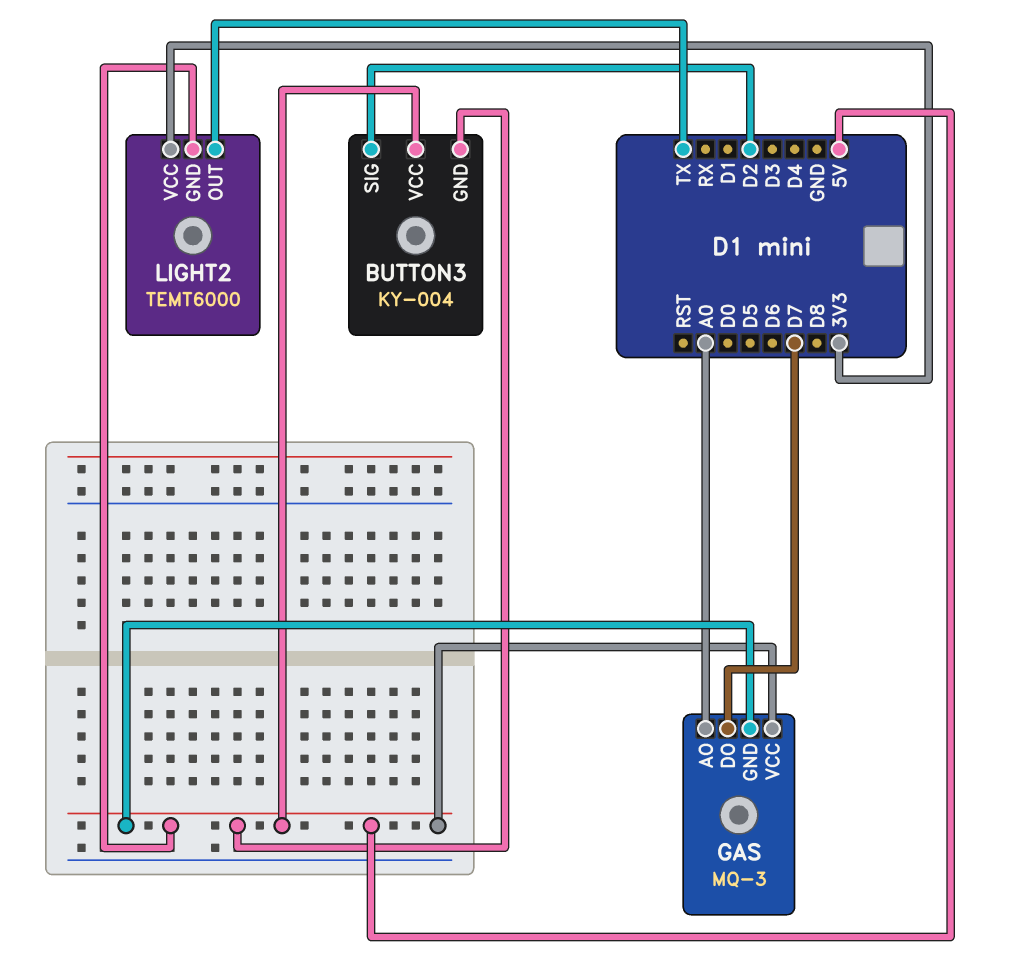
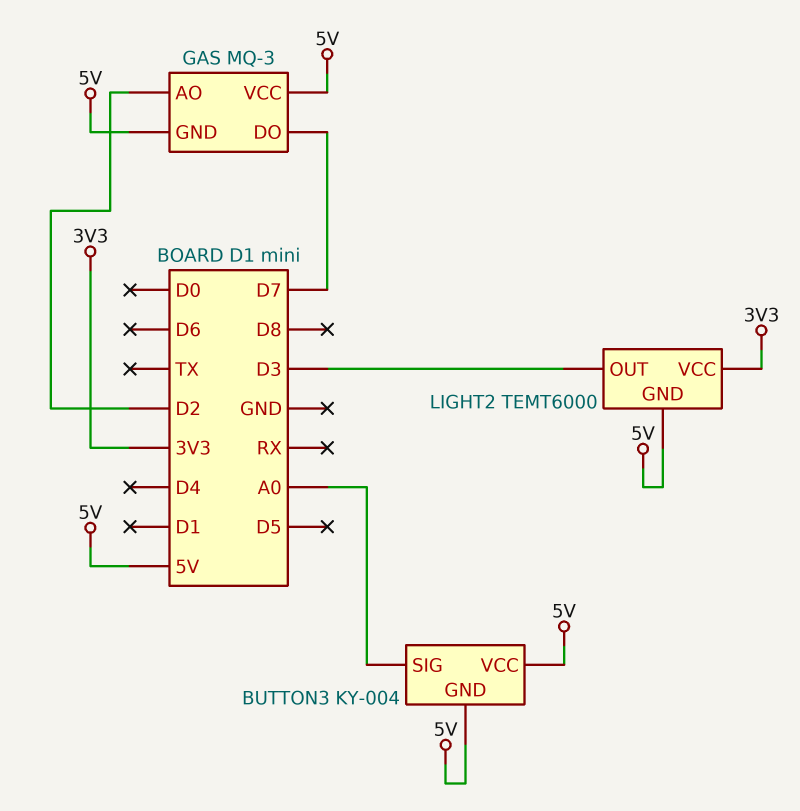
BUTTON3 pin SIG: D2 -> A0
GAS pin AO: A0 -> D2
LIGHT2 pin OUT: TX -> D3

